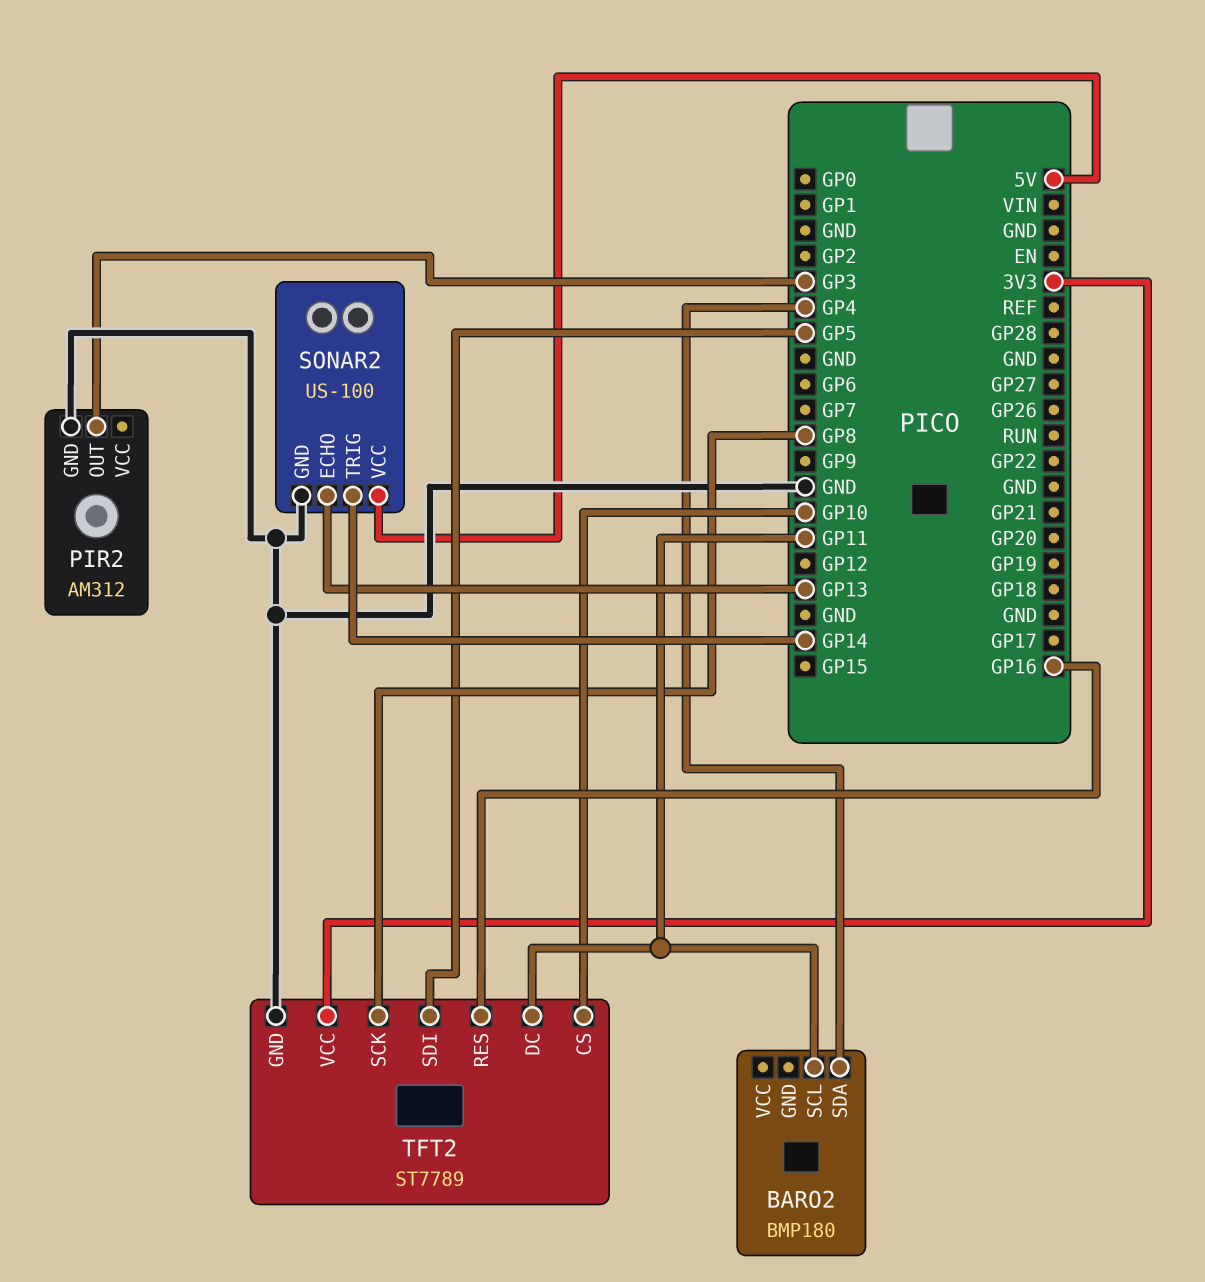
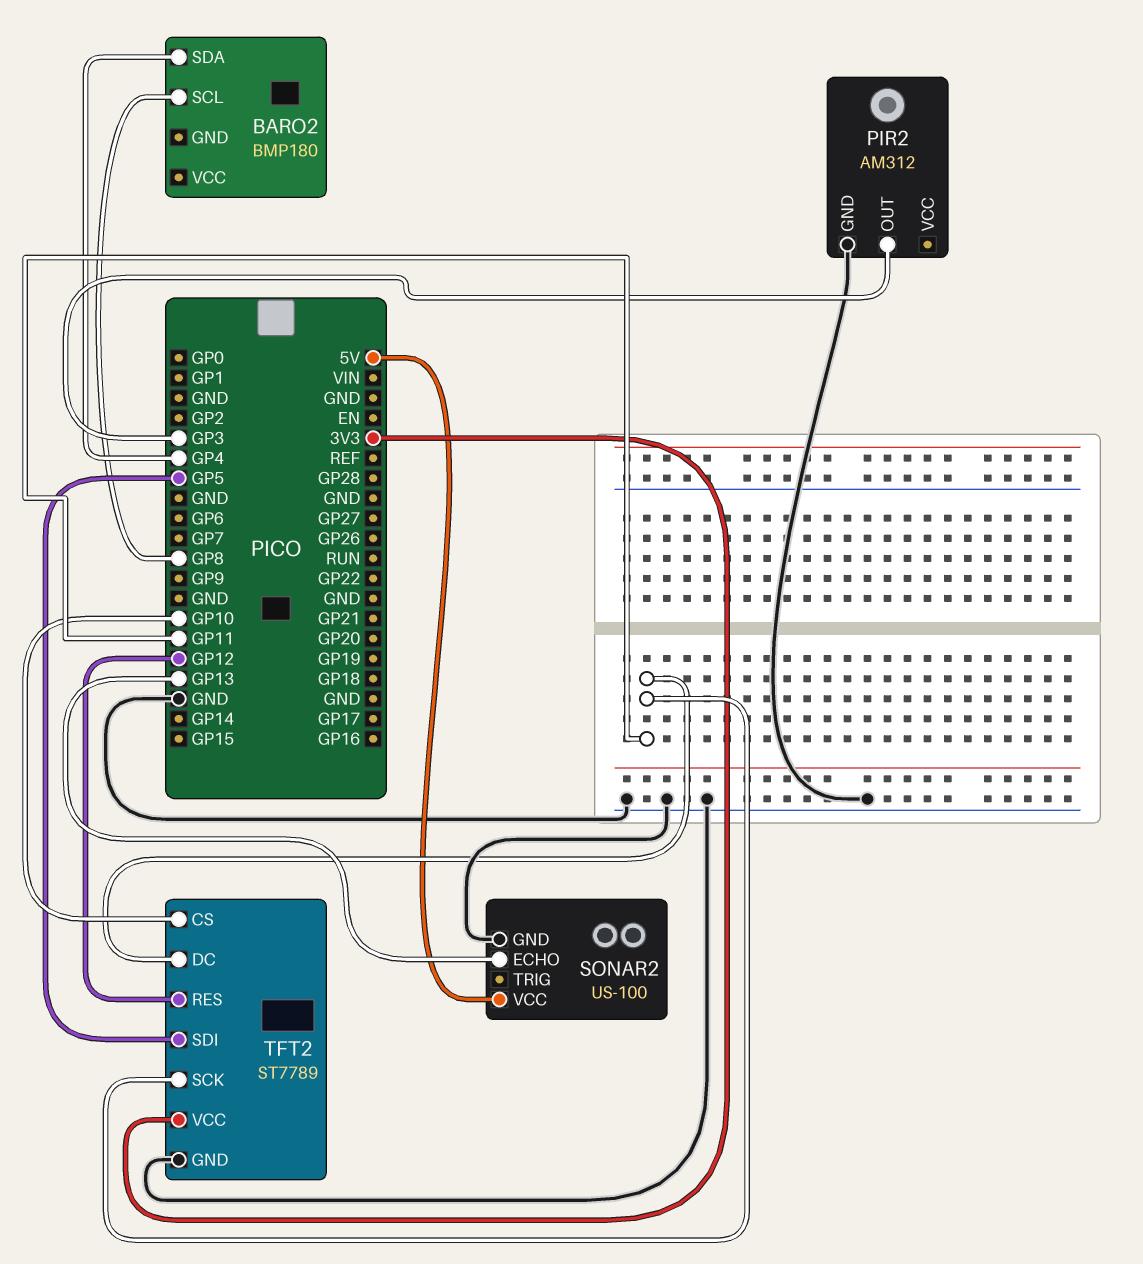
BARO2 pin SCL: GP11 -> GP8
SONAR2 pin TRIG: GP14 -> none
TFT2 pin RES: GP16 -> GP12
TFT2 pin SCK: GP8 -> GP11

